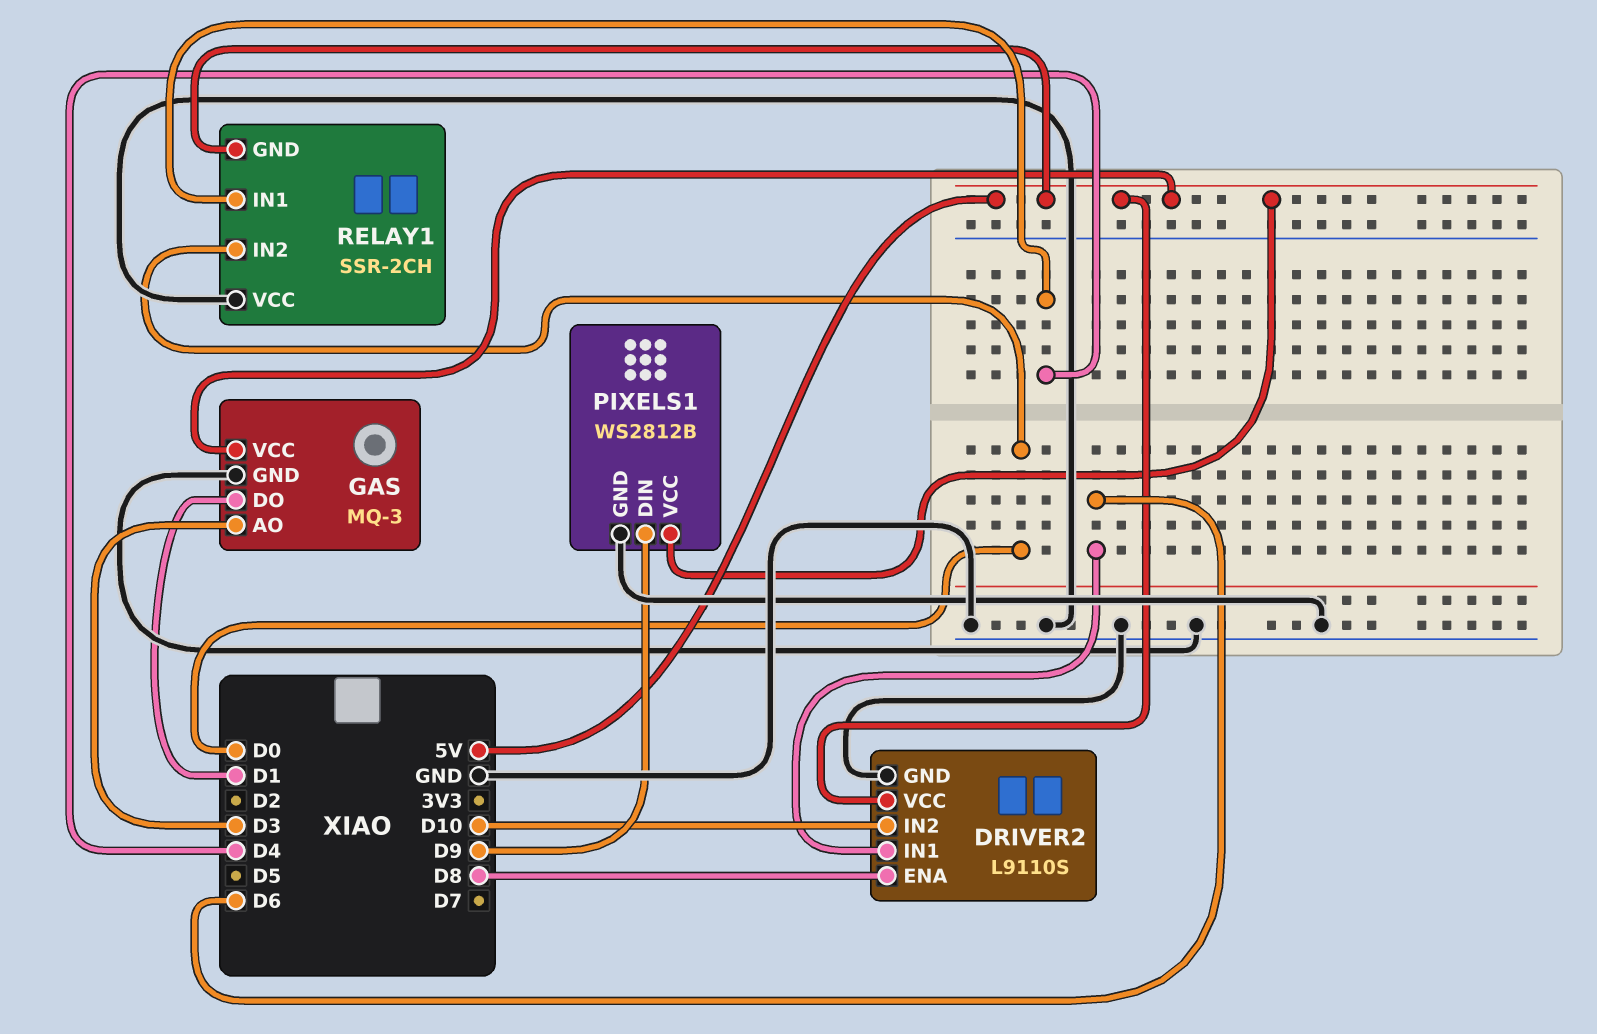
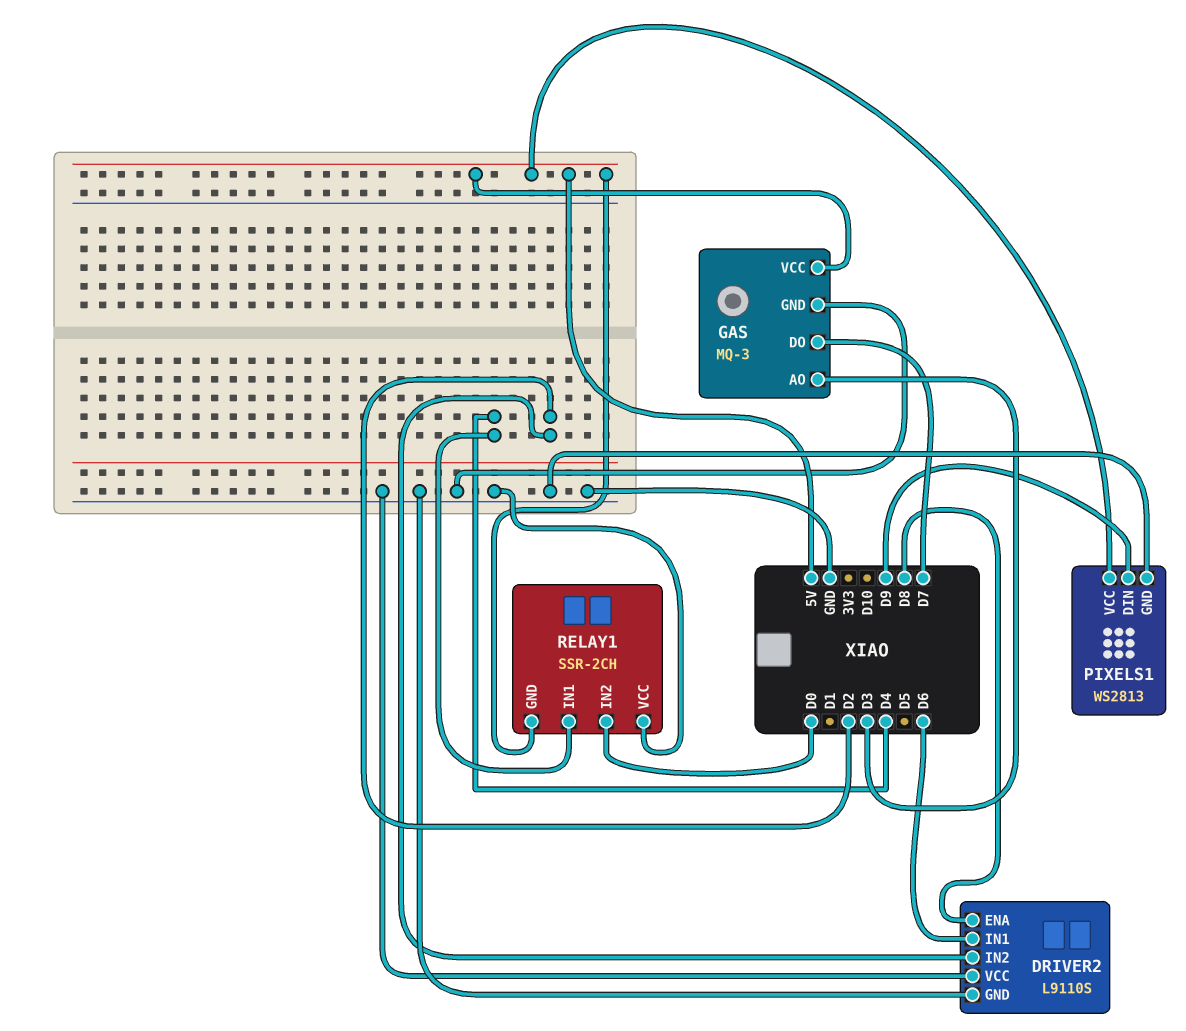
DRIVER2 pin IN2: D10 -> D2
DRIVER2 pin VCC: 5V -> GND
GAS pin DO: D1 -> D7
PIXELS1: WS2812B -> WS2813

